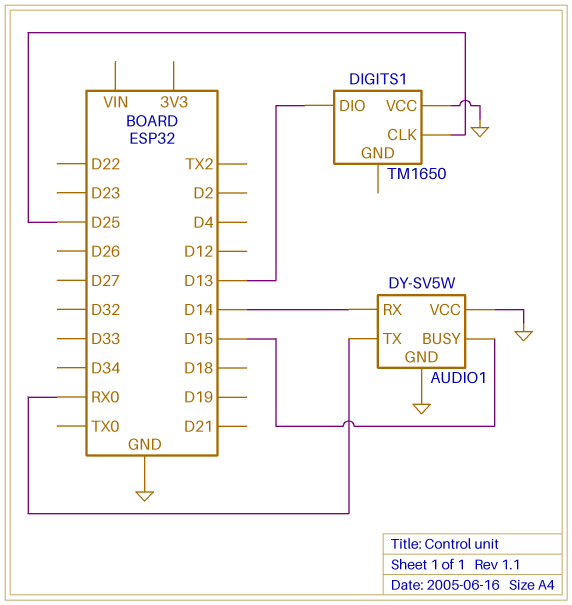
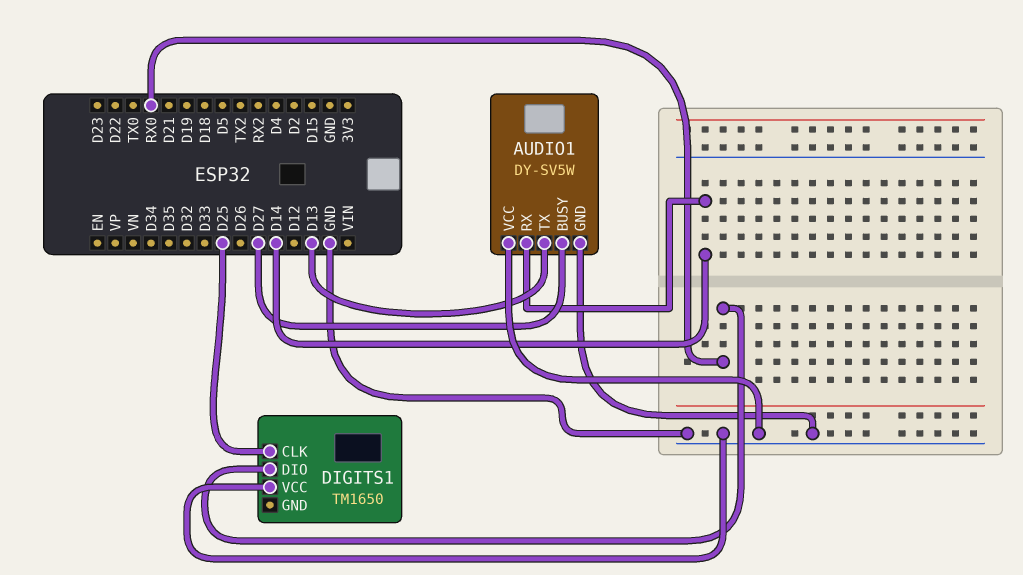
AUDIO1 pin BUSY: D15 -> D27
AUDIO1 pin TX: RX0 -> D13
DIGITS1 pin DIO: D13 -> RX0

